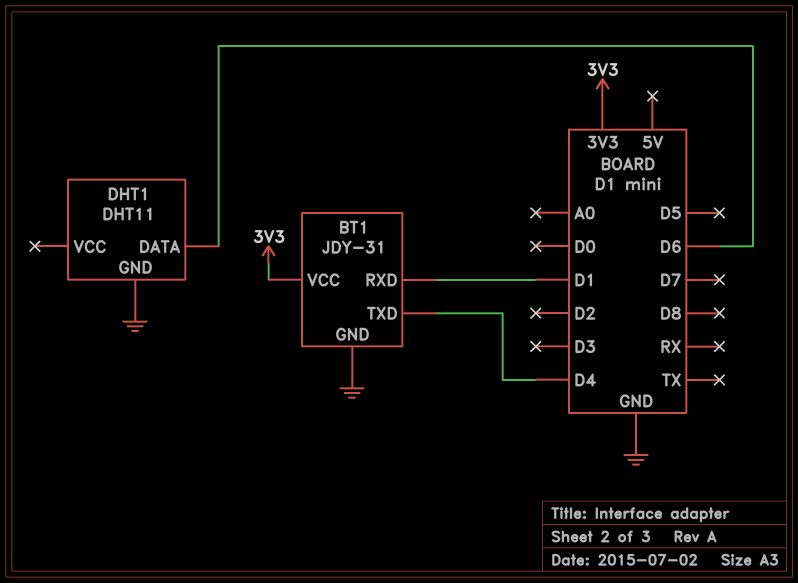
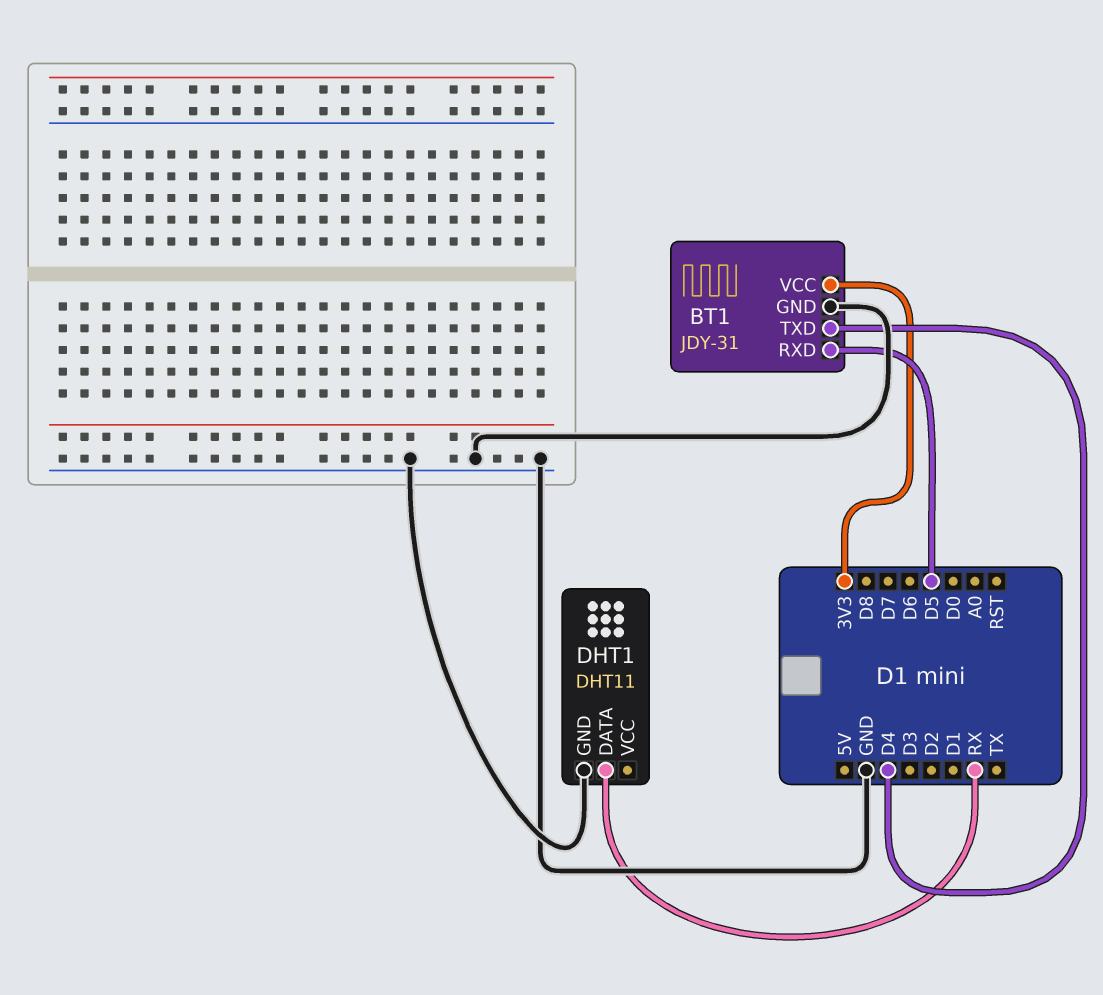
BT1 pin RXD: D1 -> D5
DHT1 pin DATA: D6 -> RX

